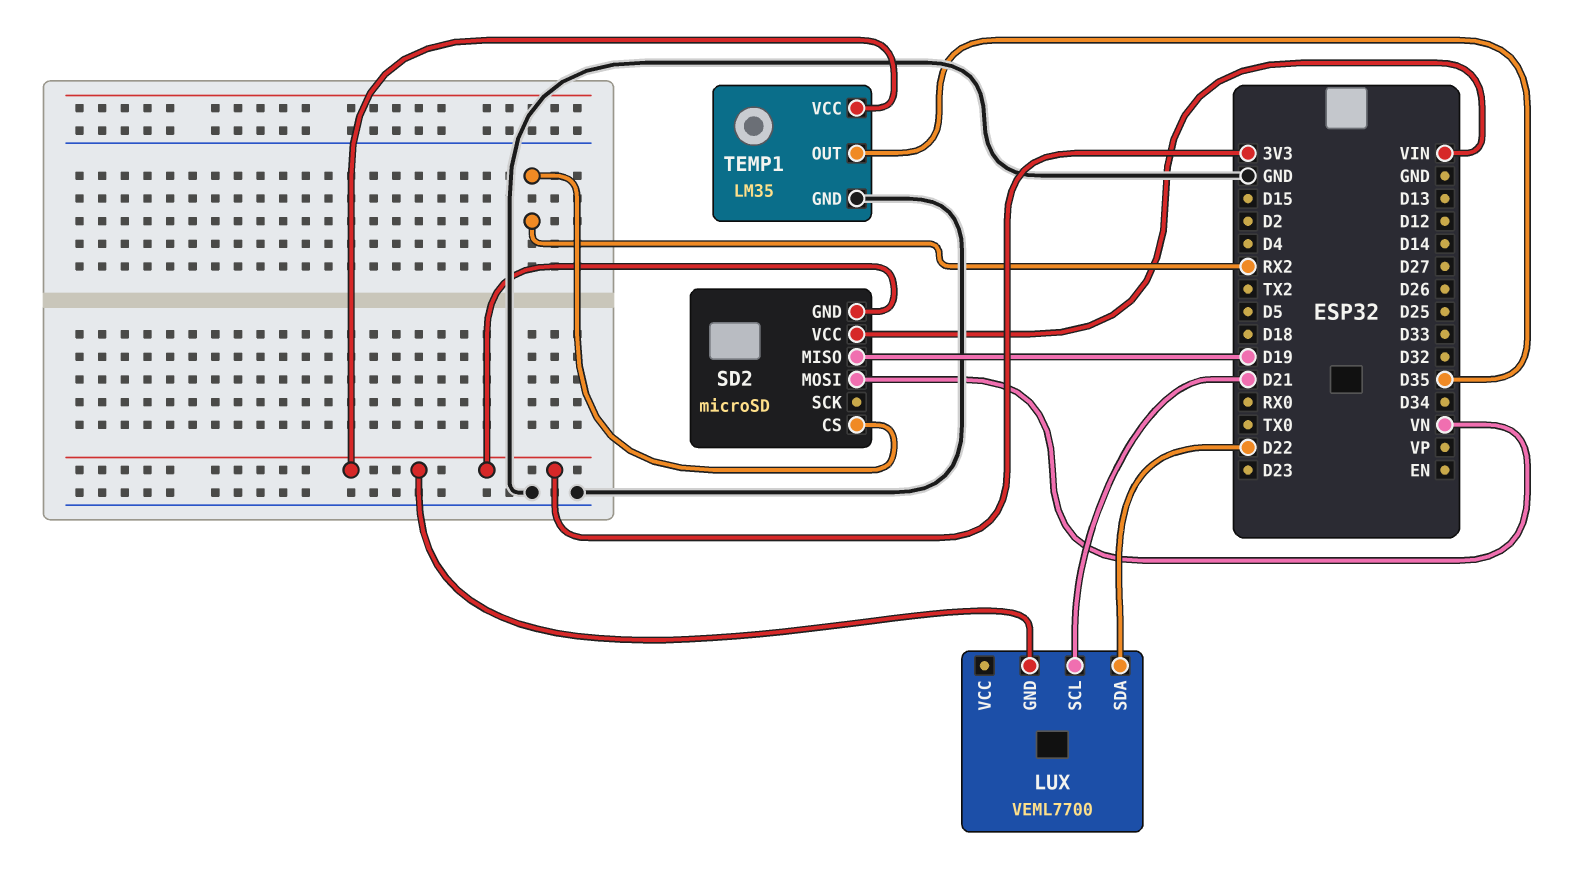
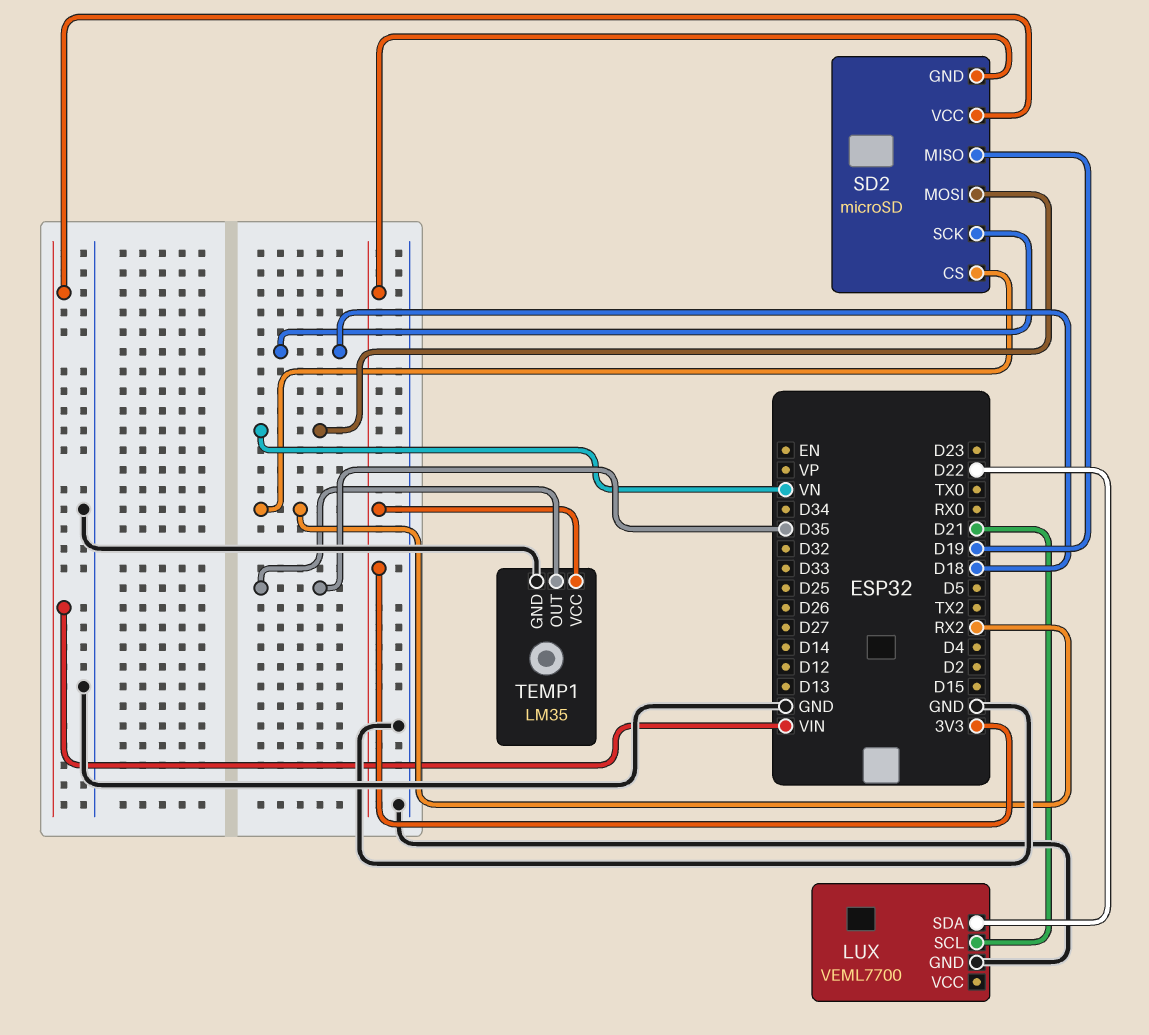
LUX pin GND: 3V3 -> GND
SD2 pin SCK: none -> D18

